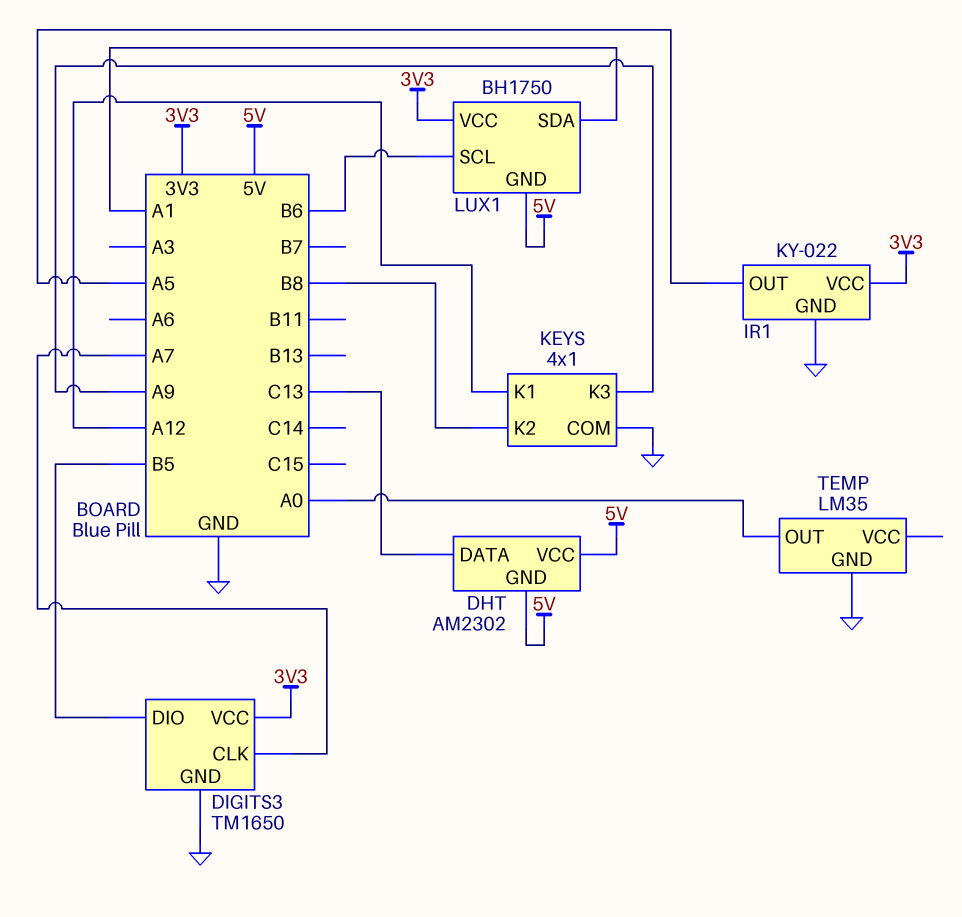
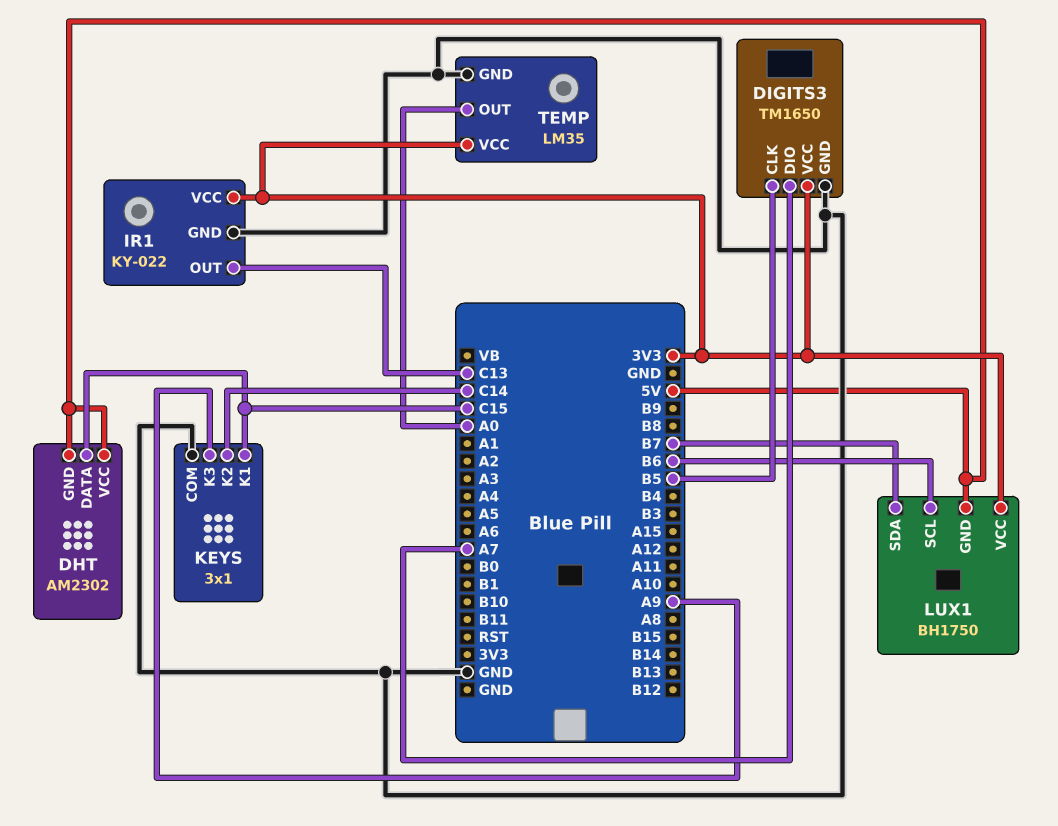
DHT pin DATA: C13 -> C15
DIGITS3 pin CLK: A7 -> B5
DIGITS3 pin DIO: B5 -> A7
IR1 pin OUT: A5 -> C13
KEYS: 4x1 -> 3x1
KEYS pin K1: A12 -> C15
KEYS pin K2: B8 -> C14
LUX1 pin SDA: A1 -> B7
TEMP pin VCC: none -> 3V3

